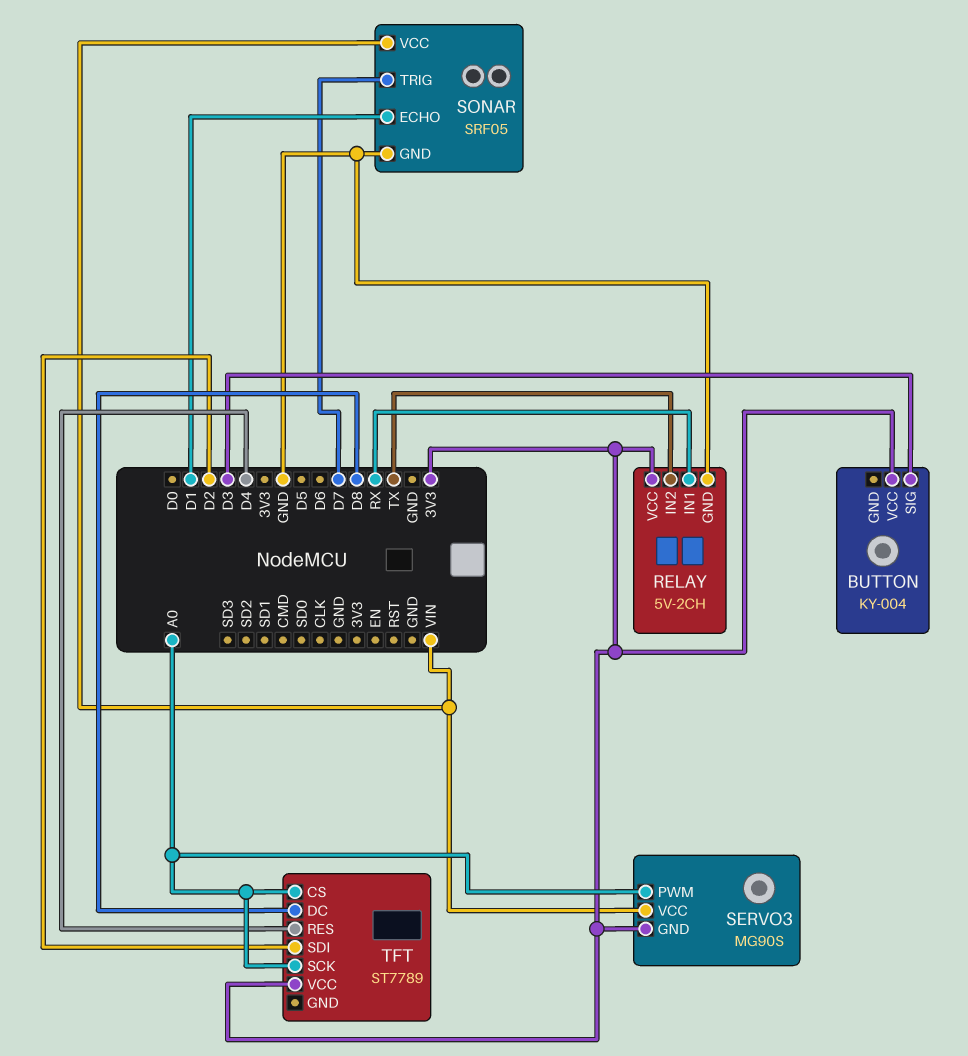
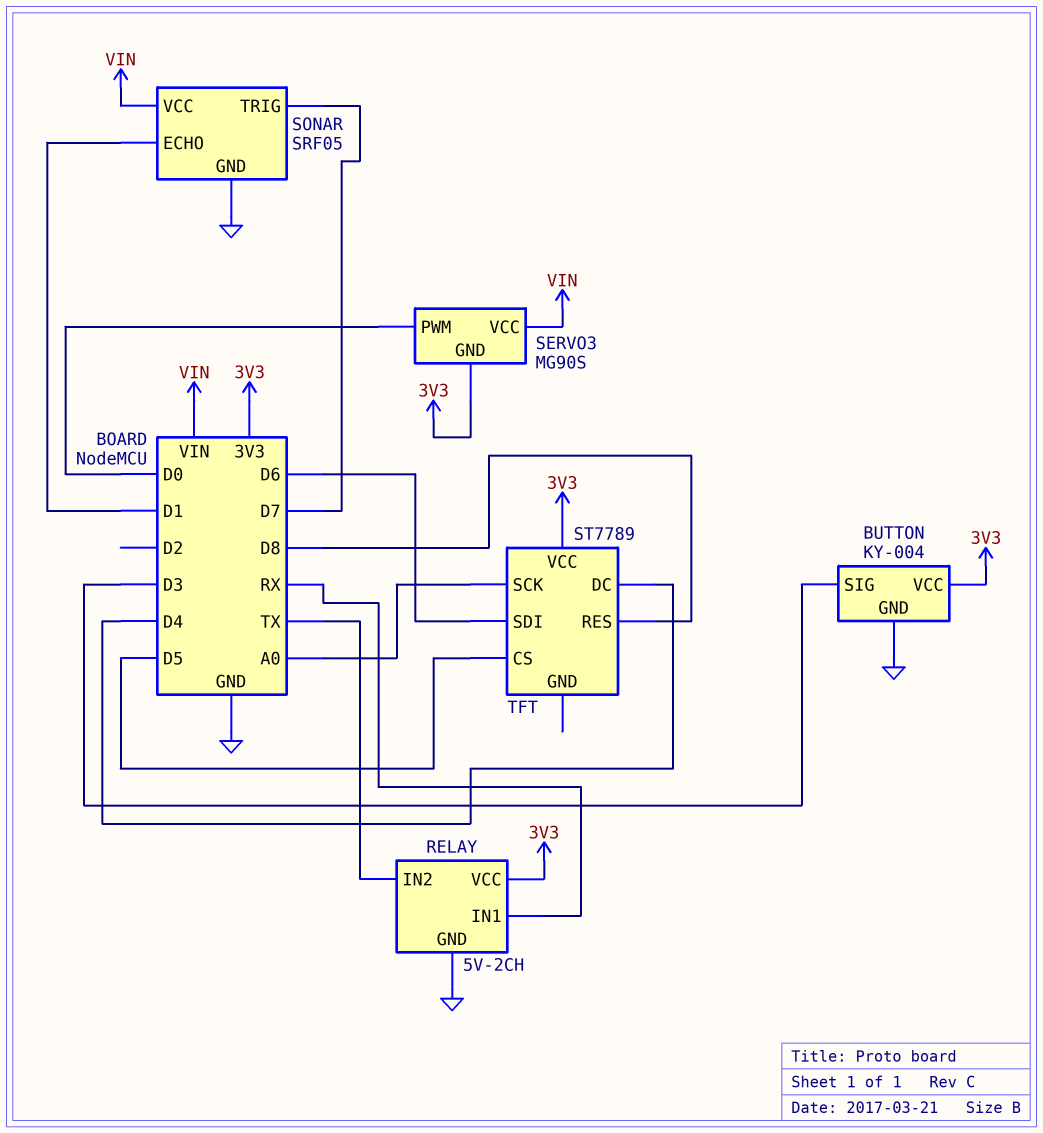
BUTTON pin GND: none -> GND
SERVO3 pin PWM: A0 -> D0
TFT pin CS: A0 -> D5
TFT pin DC: D8 -> D4
TFT pin RES: D4 -> D8
TFT pin SDI: D2 -> D6

